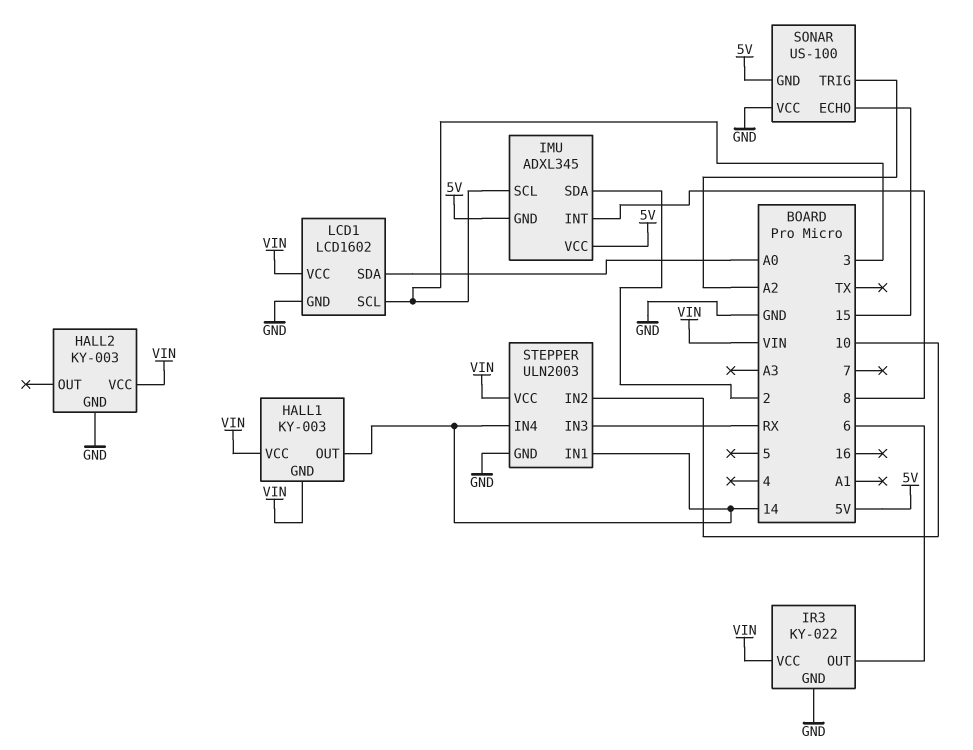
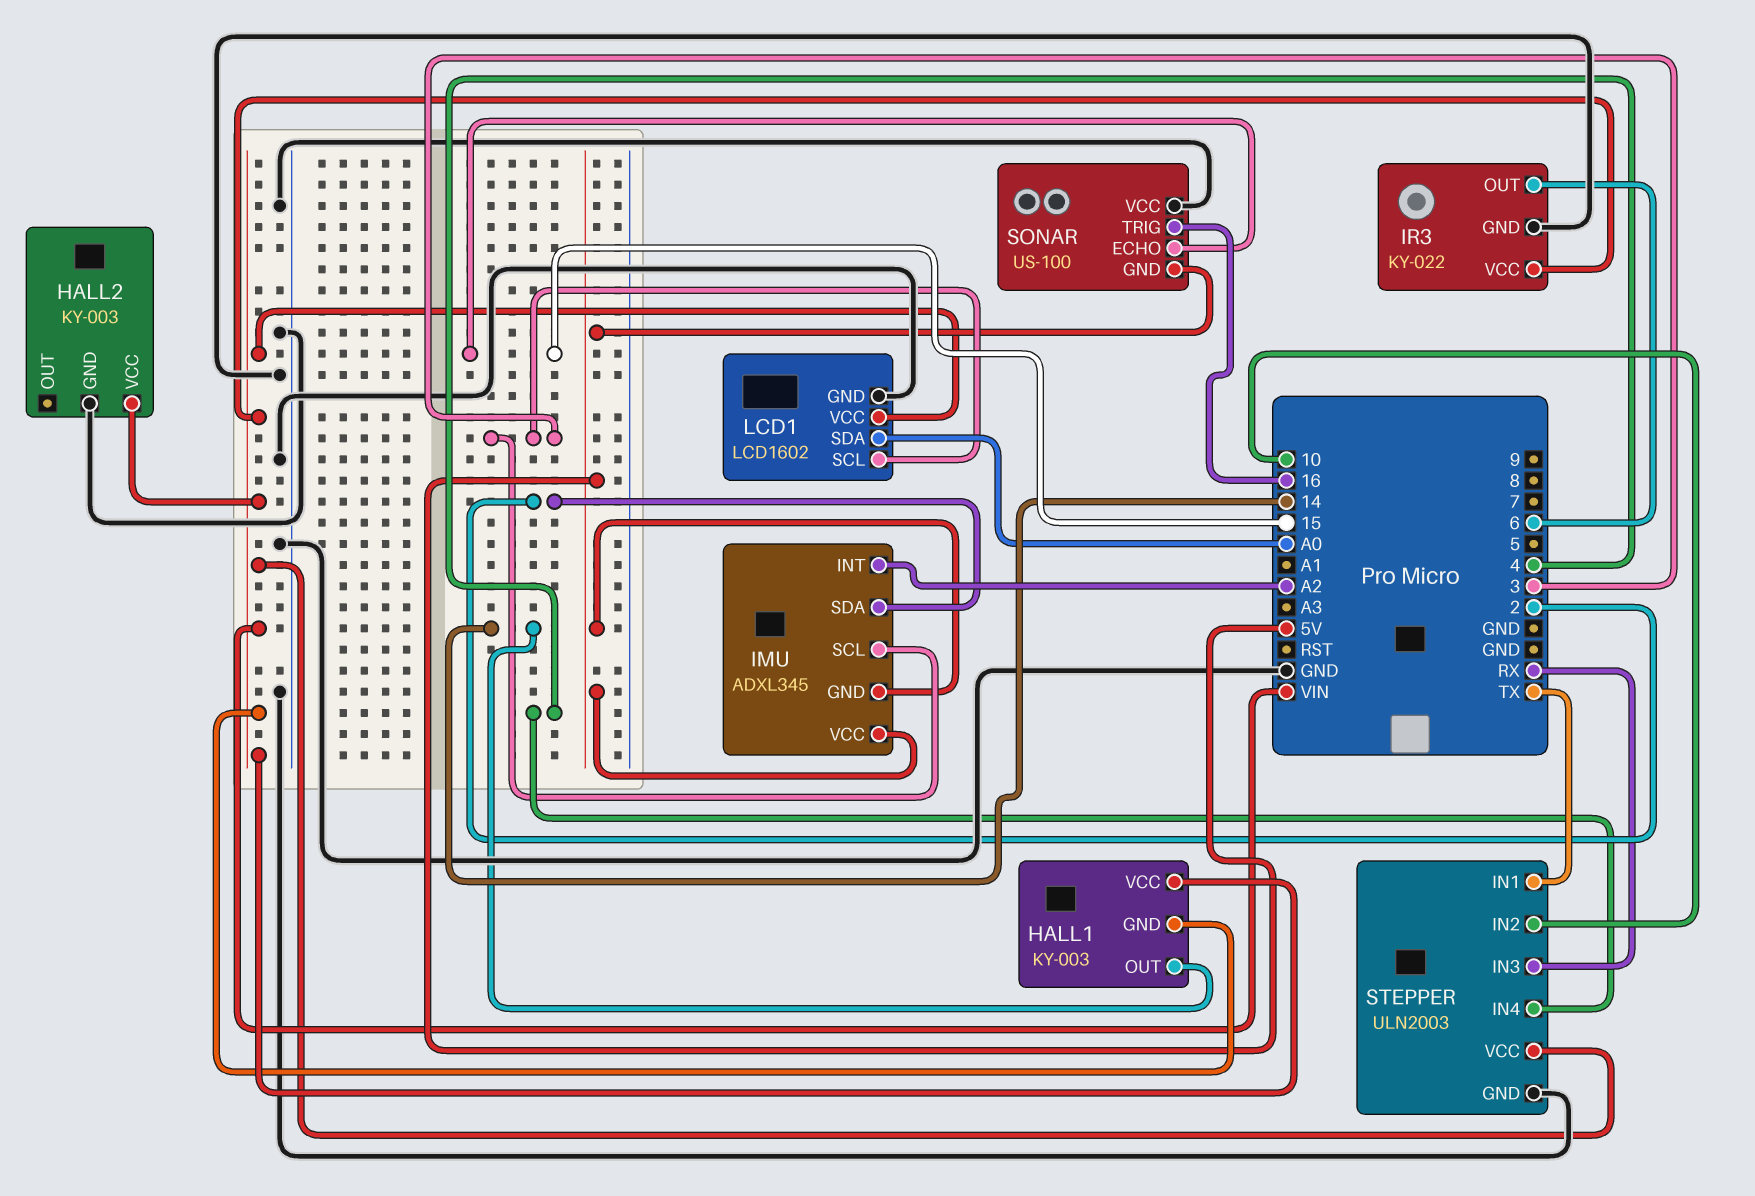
IMU pin INT: 8 -> A2
SONAR pin TRIG: A2 -> 16
STEPPER pin IN1: 14 -> TX
STEPPER pin IN4: 14 -> 4

